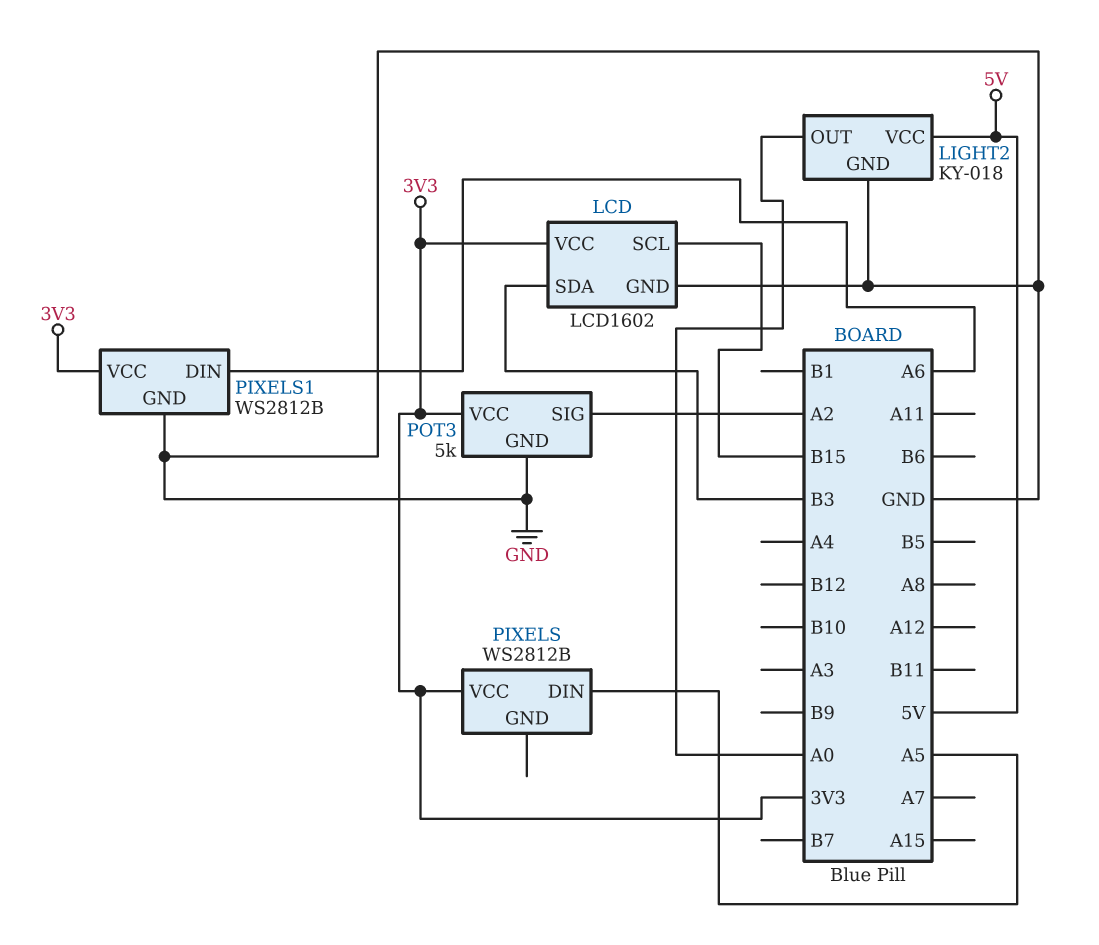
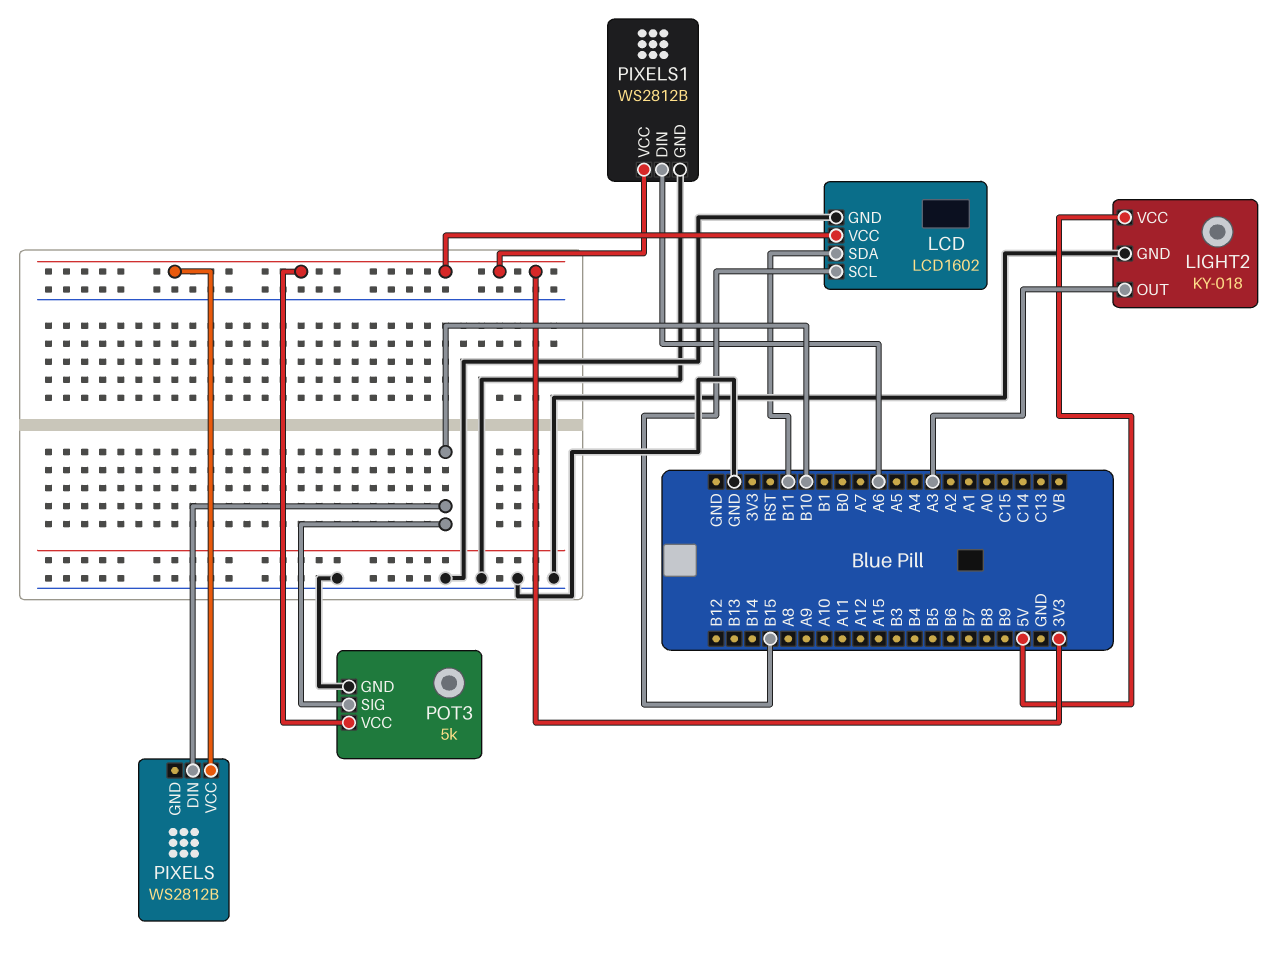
LCD pin SDA: B3 -> B11
LIGHT2 pin OUT: A0 -> A3
PIXELS pin DIN: A5 -> B10
POT3 pin SIG: A2 -> B10

